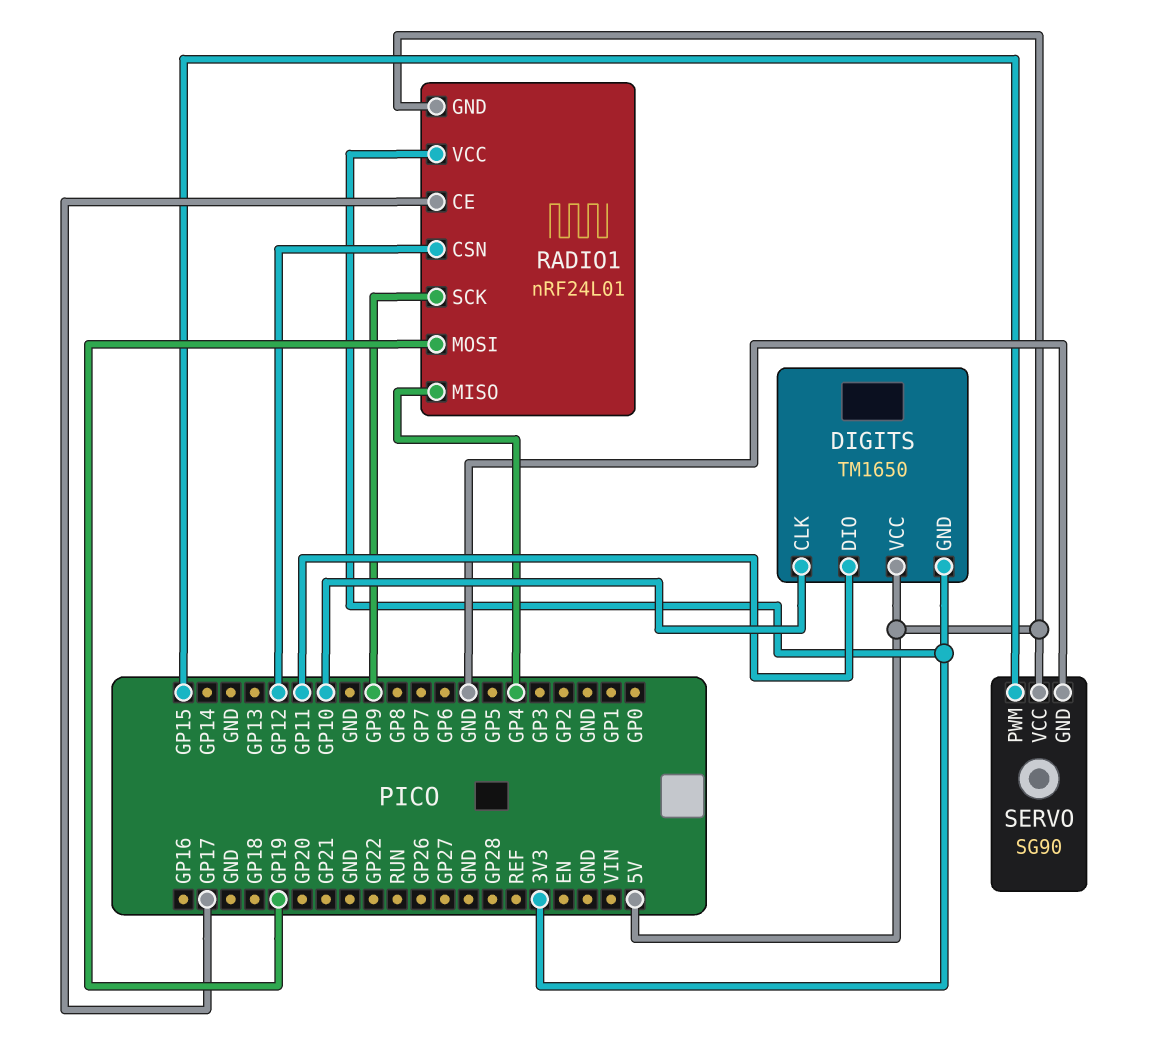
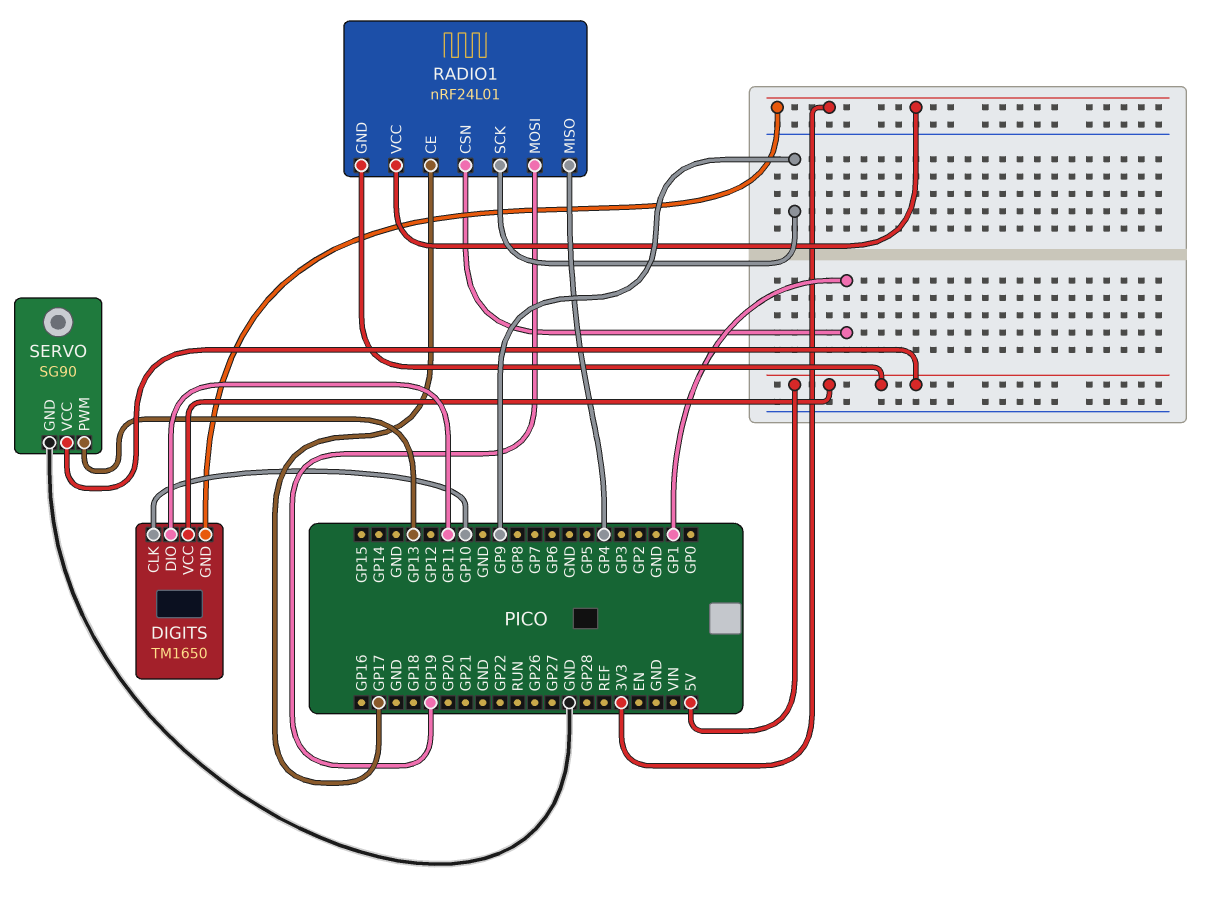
RADIO1 pin CSN: GP12 -> GP1
SERVO pin PWM: GP15 -> GP13

